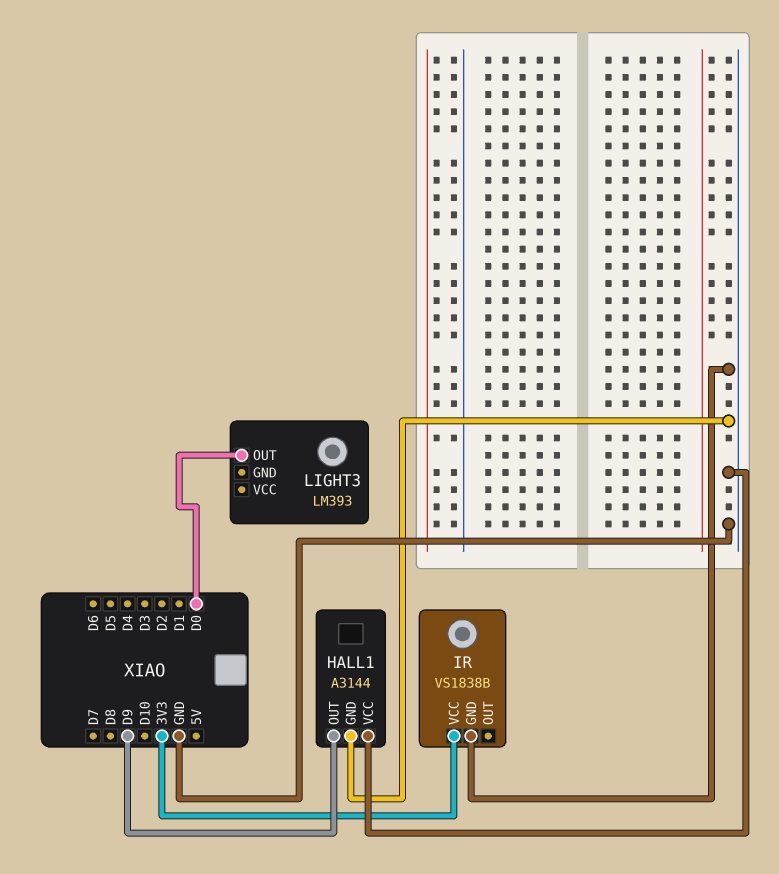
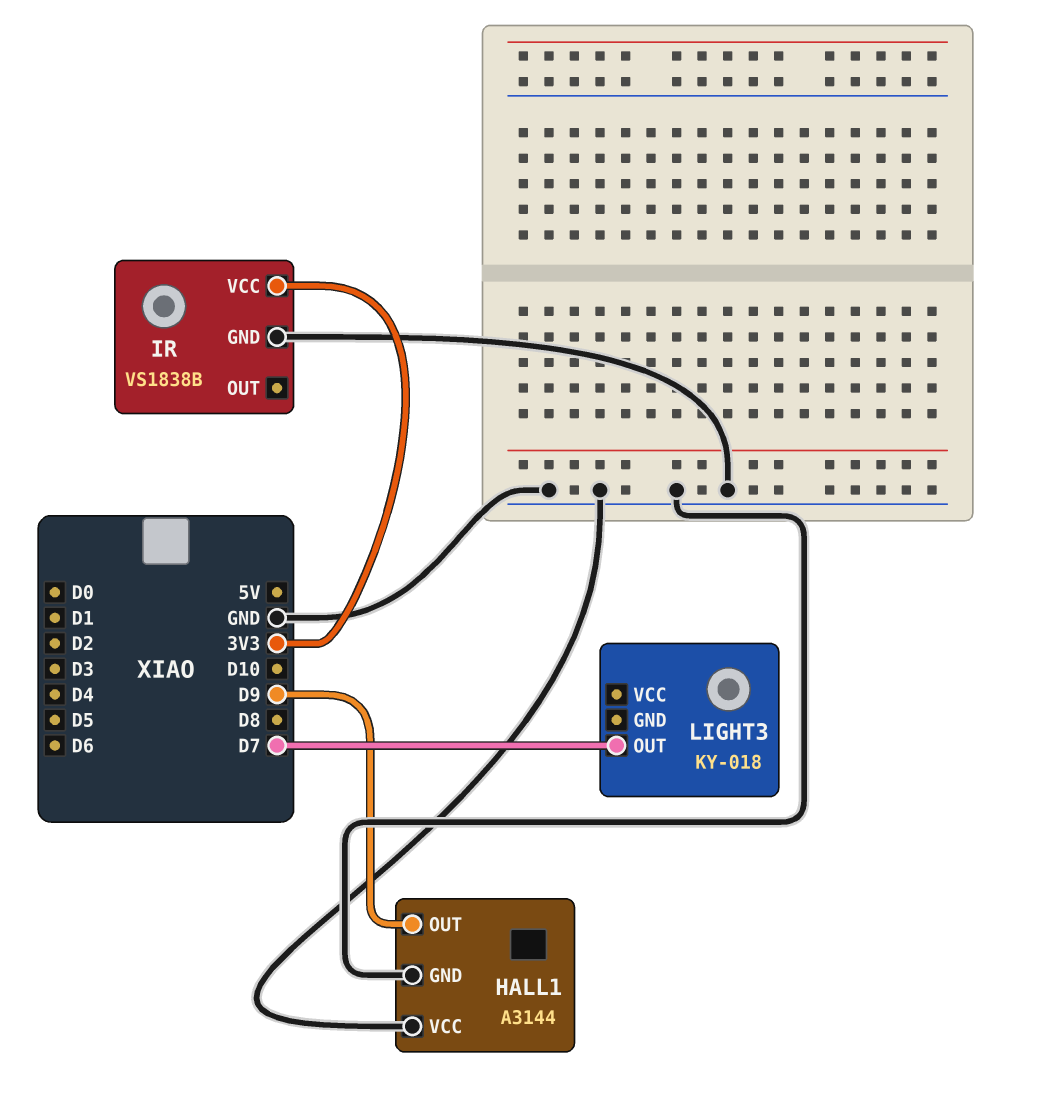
LIGHT3: LM393 -> KY-018
LIGHT3 pin OUT: D0 -> D7

